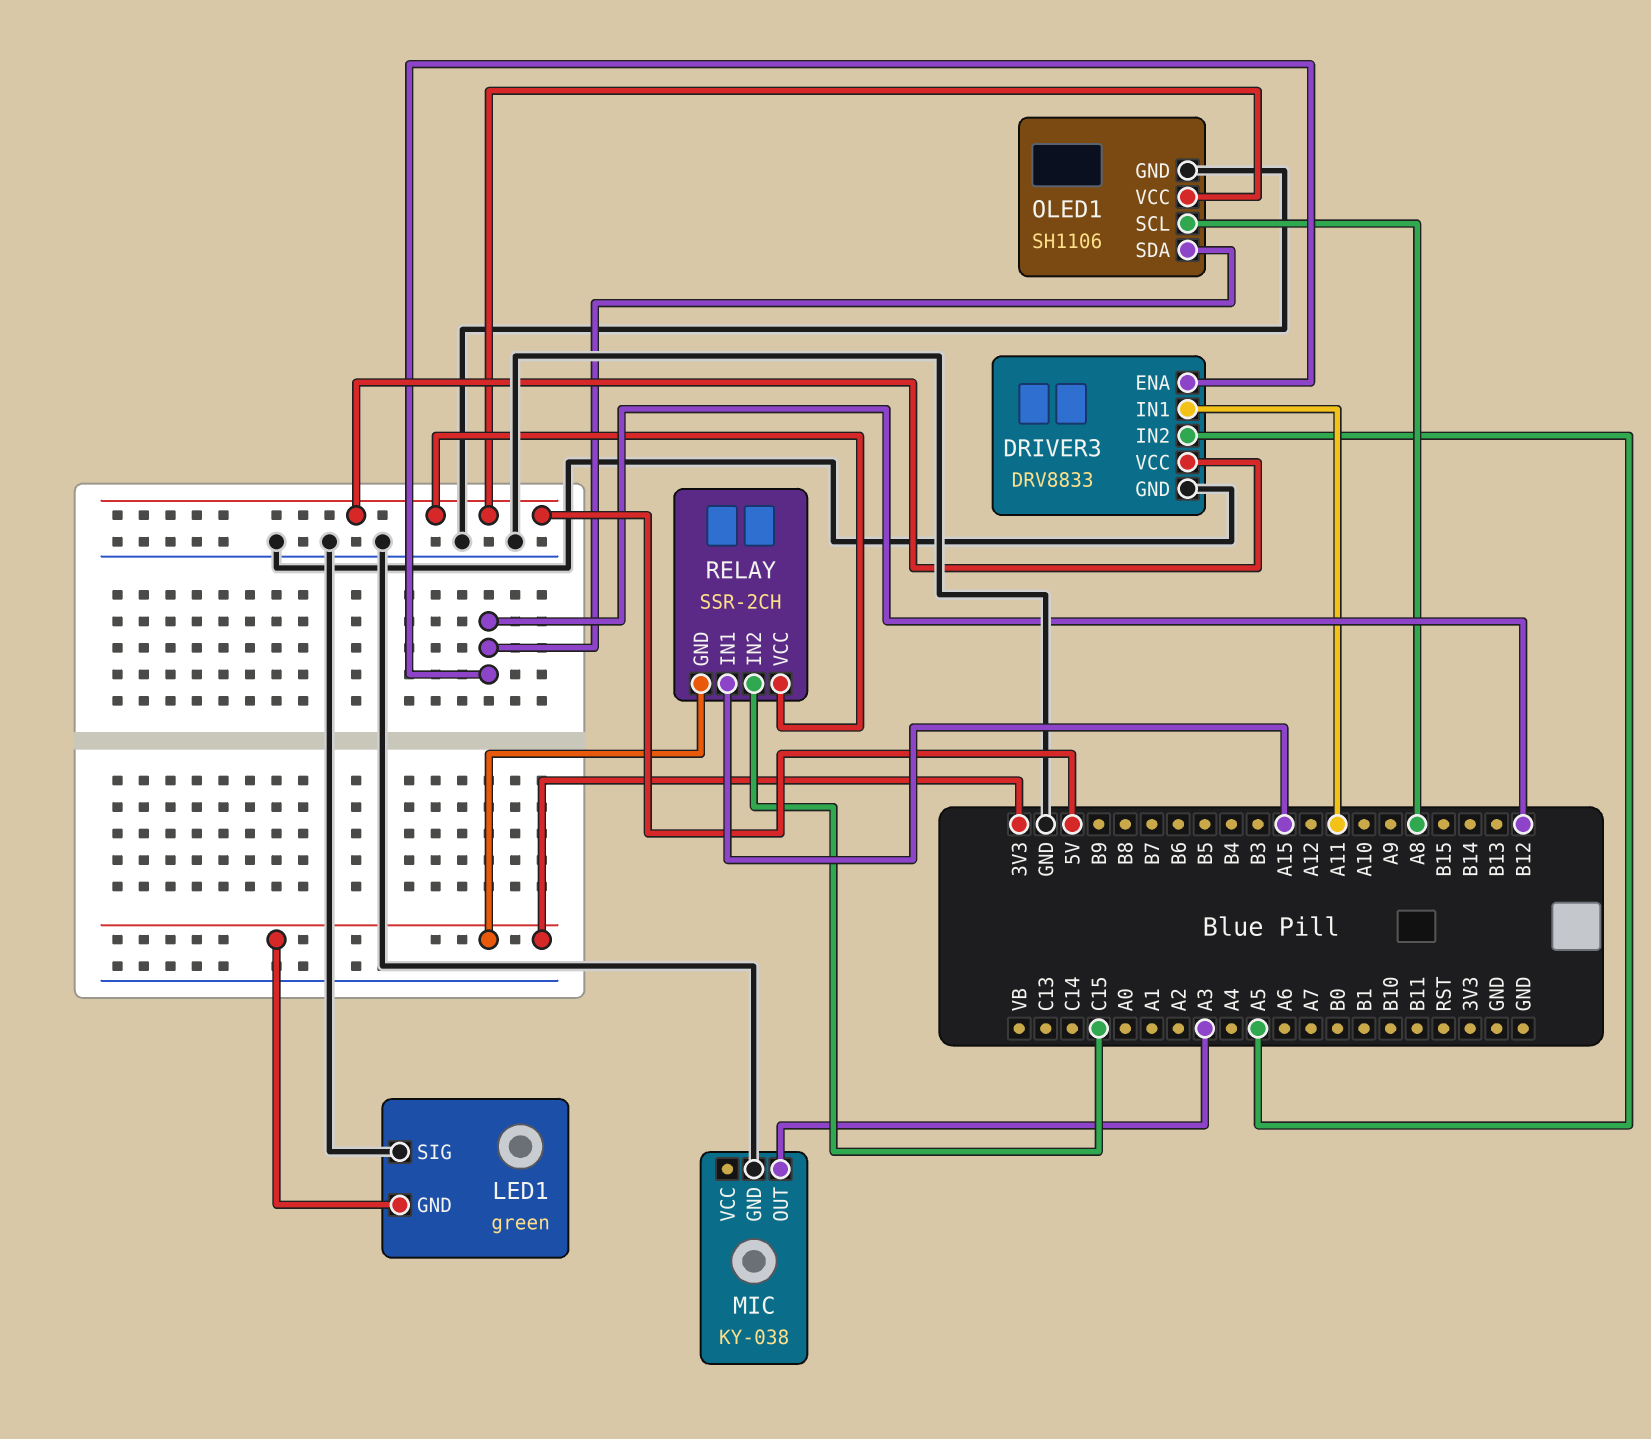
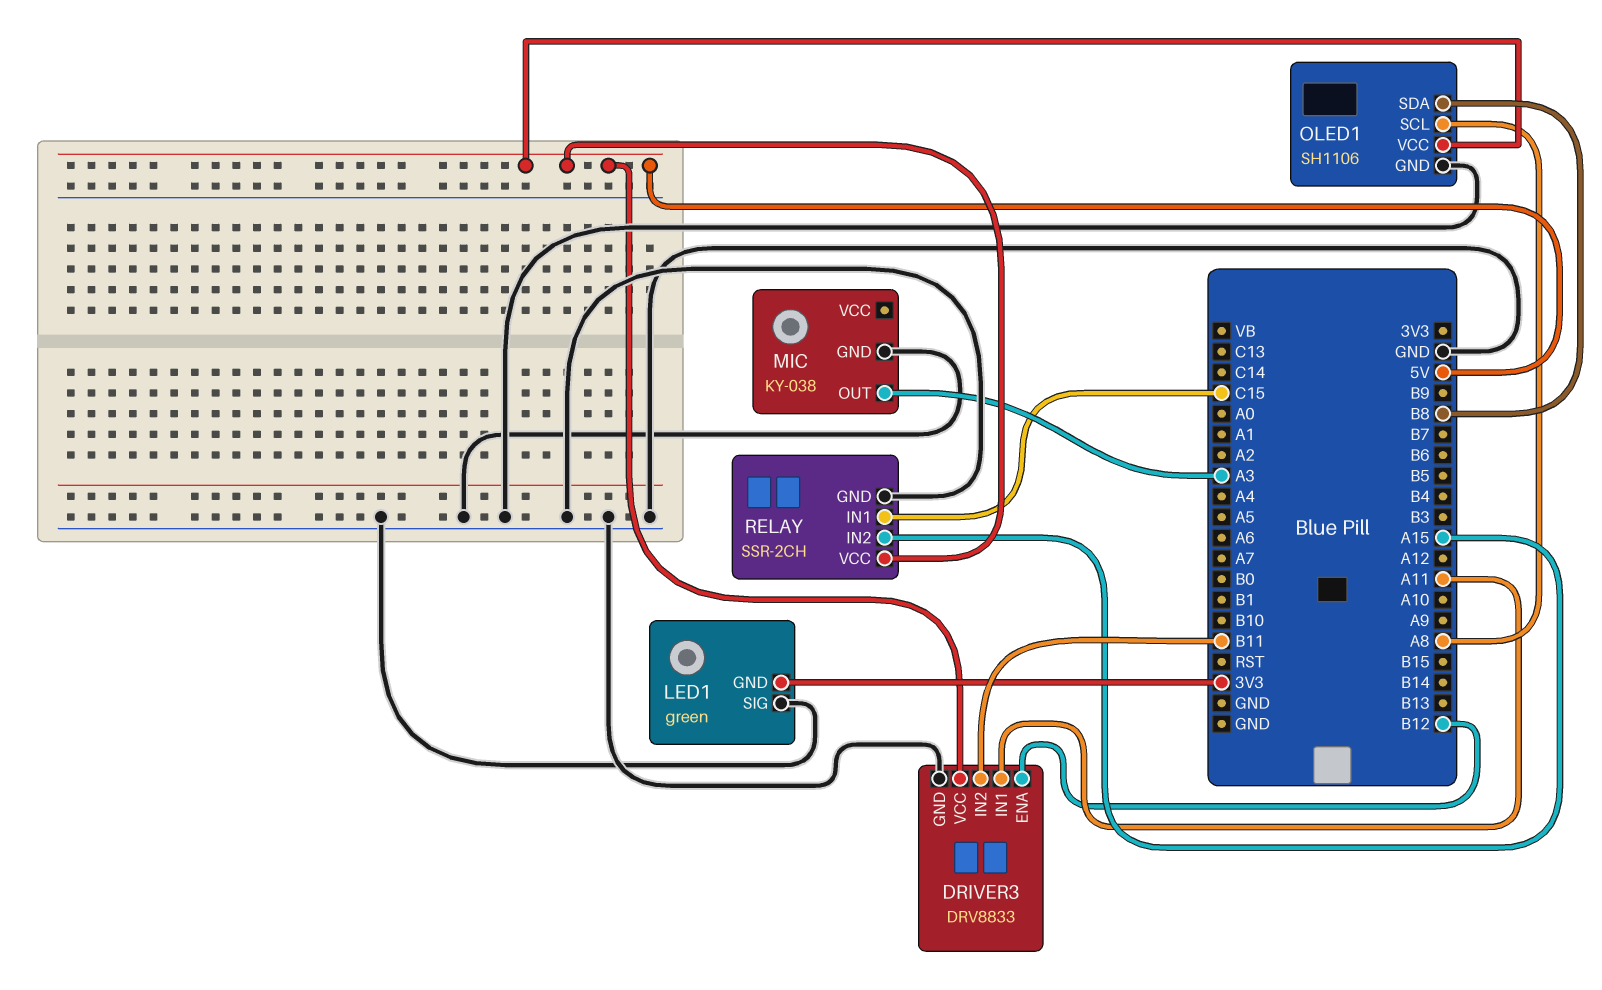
DRIVER3 pin IN2: A5 -> B11
OLED1 pin SDA: B12 -> B8
RELAY pin GND: 3V3 -> GND
RELAY pin IN1: A15 -> C15
RELAY pin IN2: C15 -> A15

